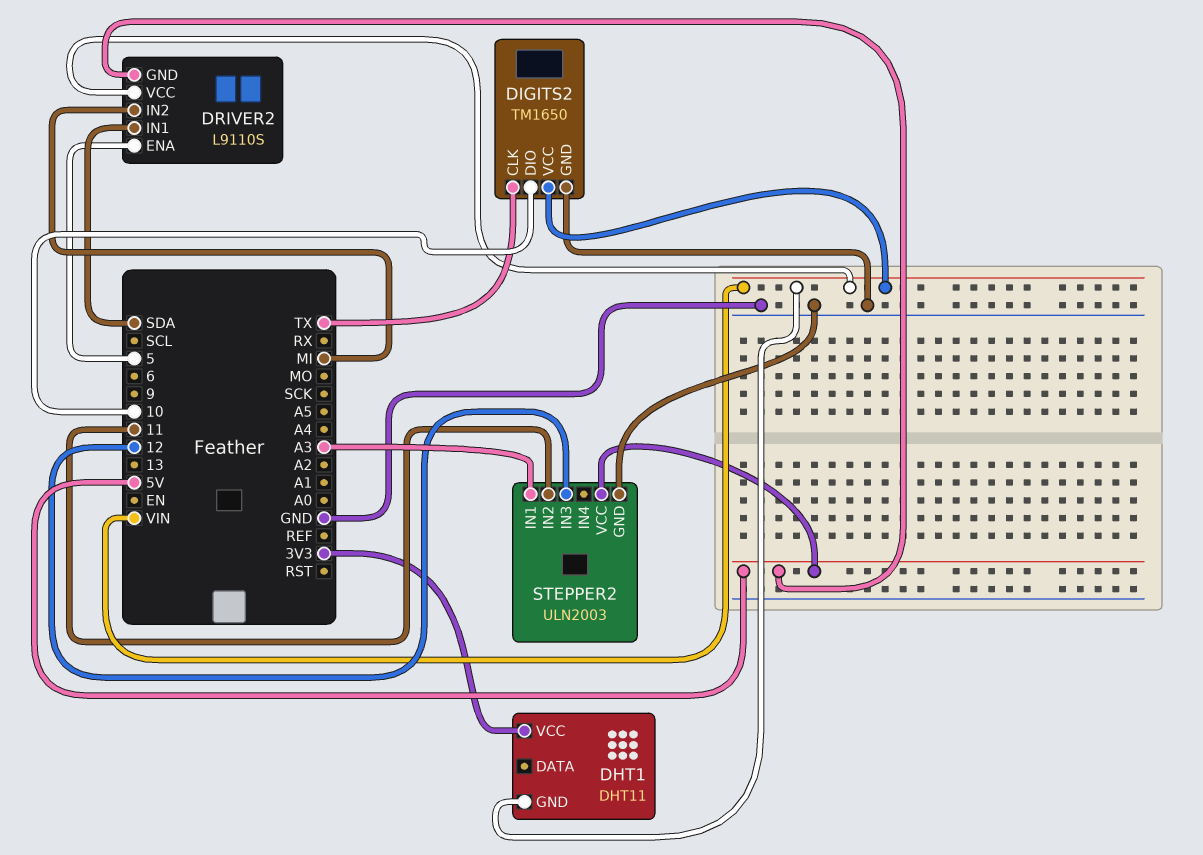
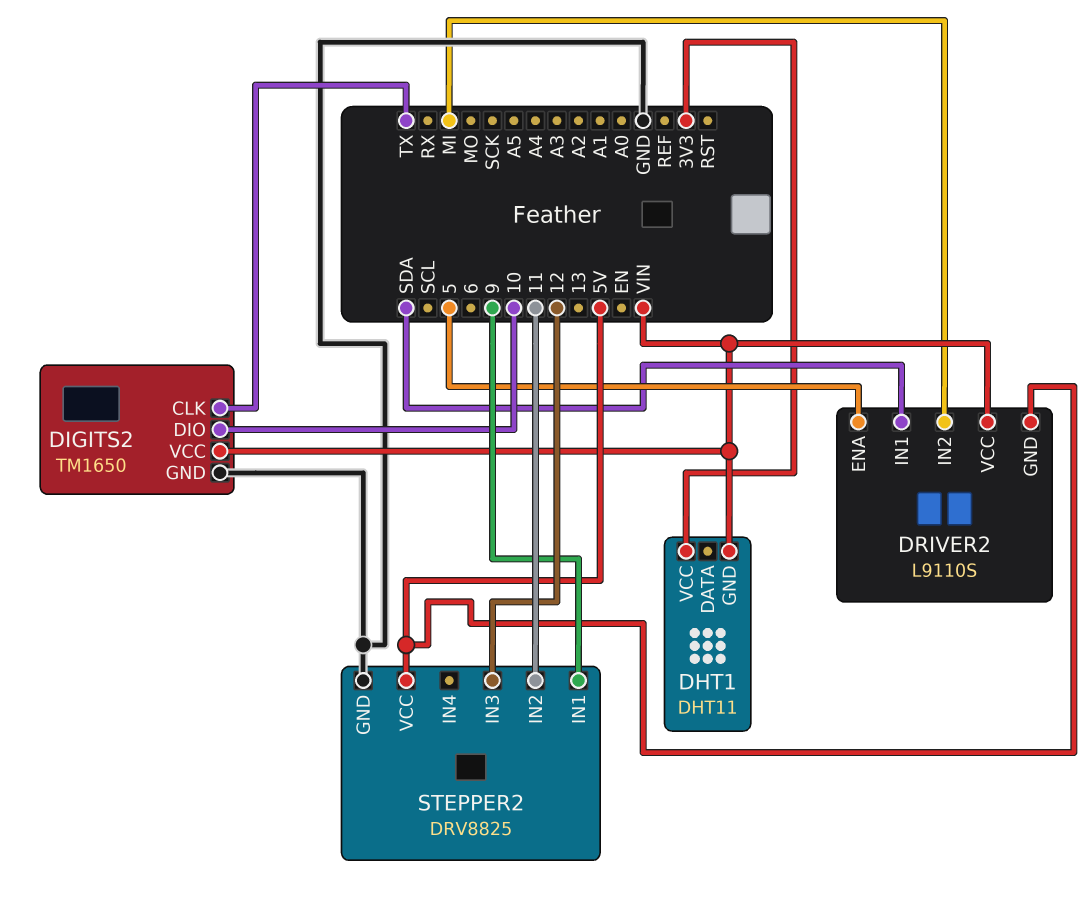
STEPPER2: ULN2003 -> DRV8825
STEPPER2 pin IN1: A3 -> 9

